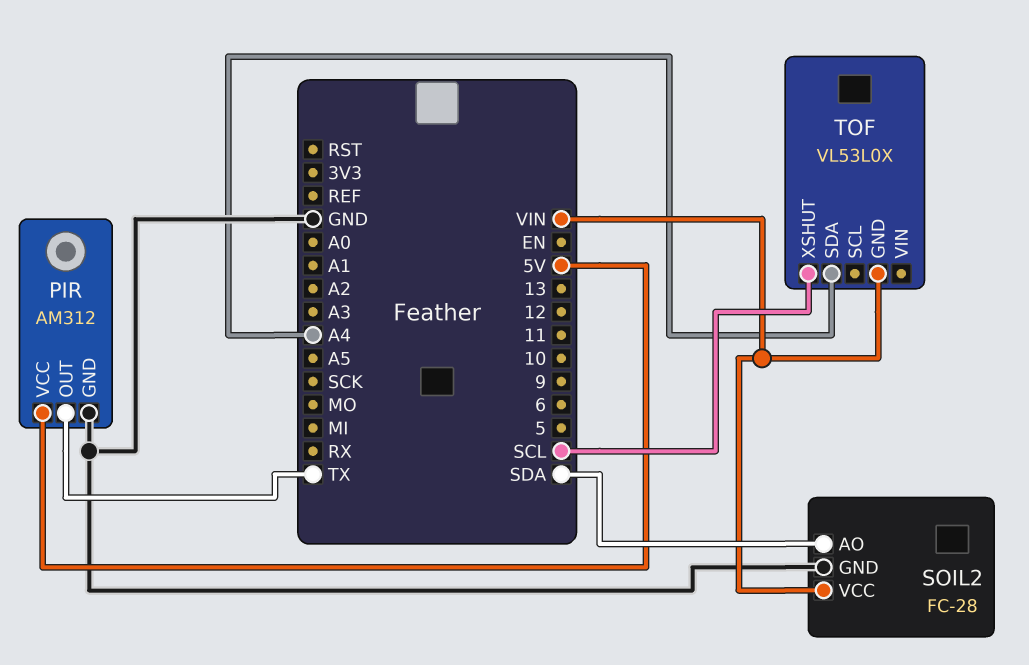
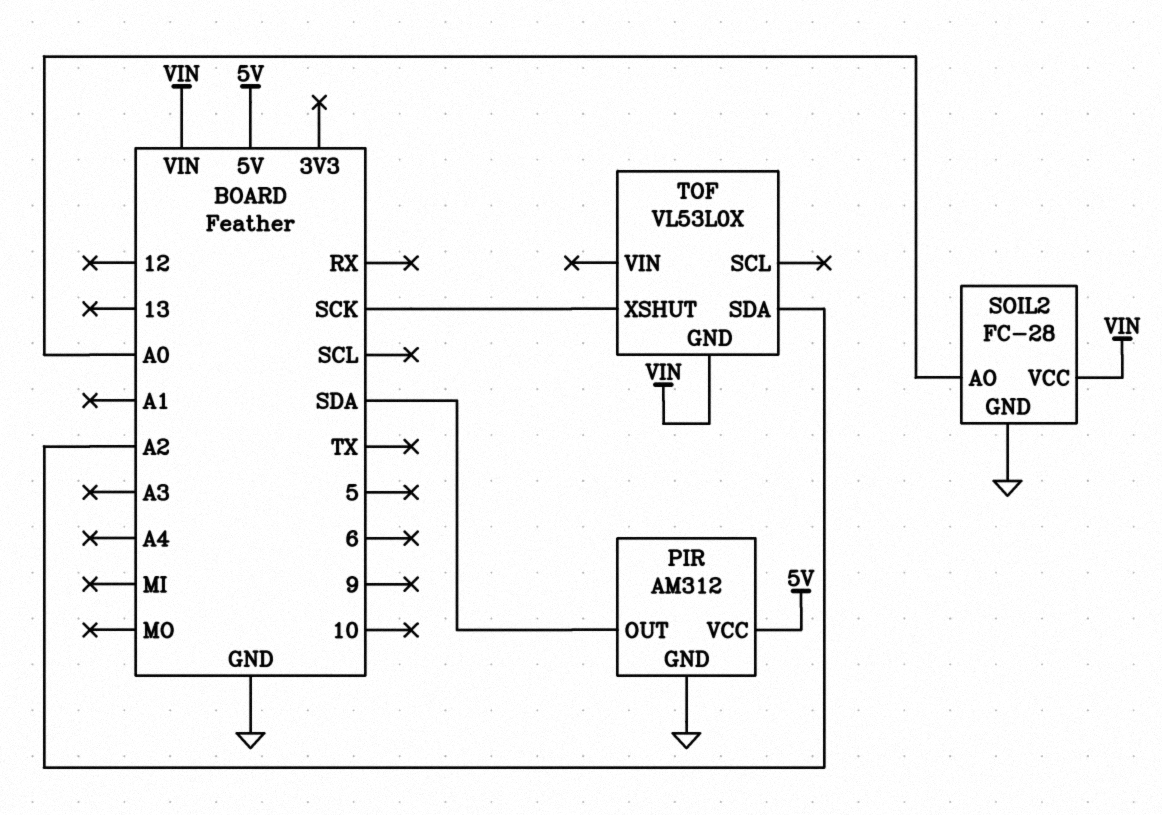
PIR pin OUT: TX -> SDA
SOIL2 pin AO: SDA -> A0
TOF pin SDA: A4 -> A2
TOF pin XSHUT: SCL -> SCK

